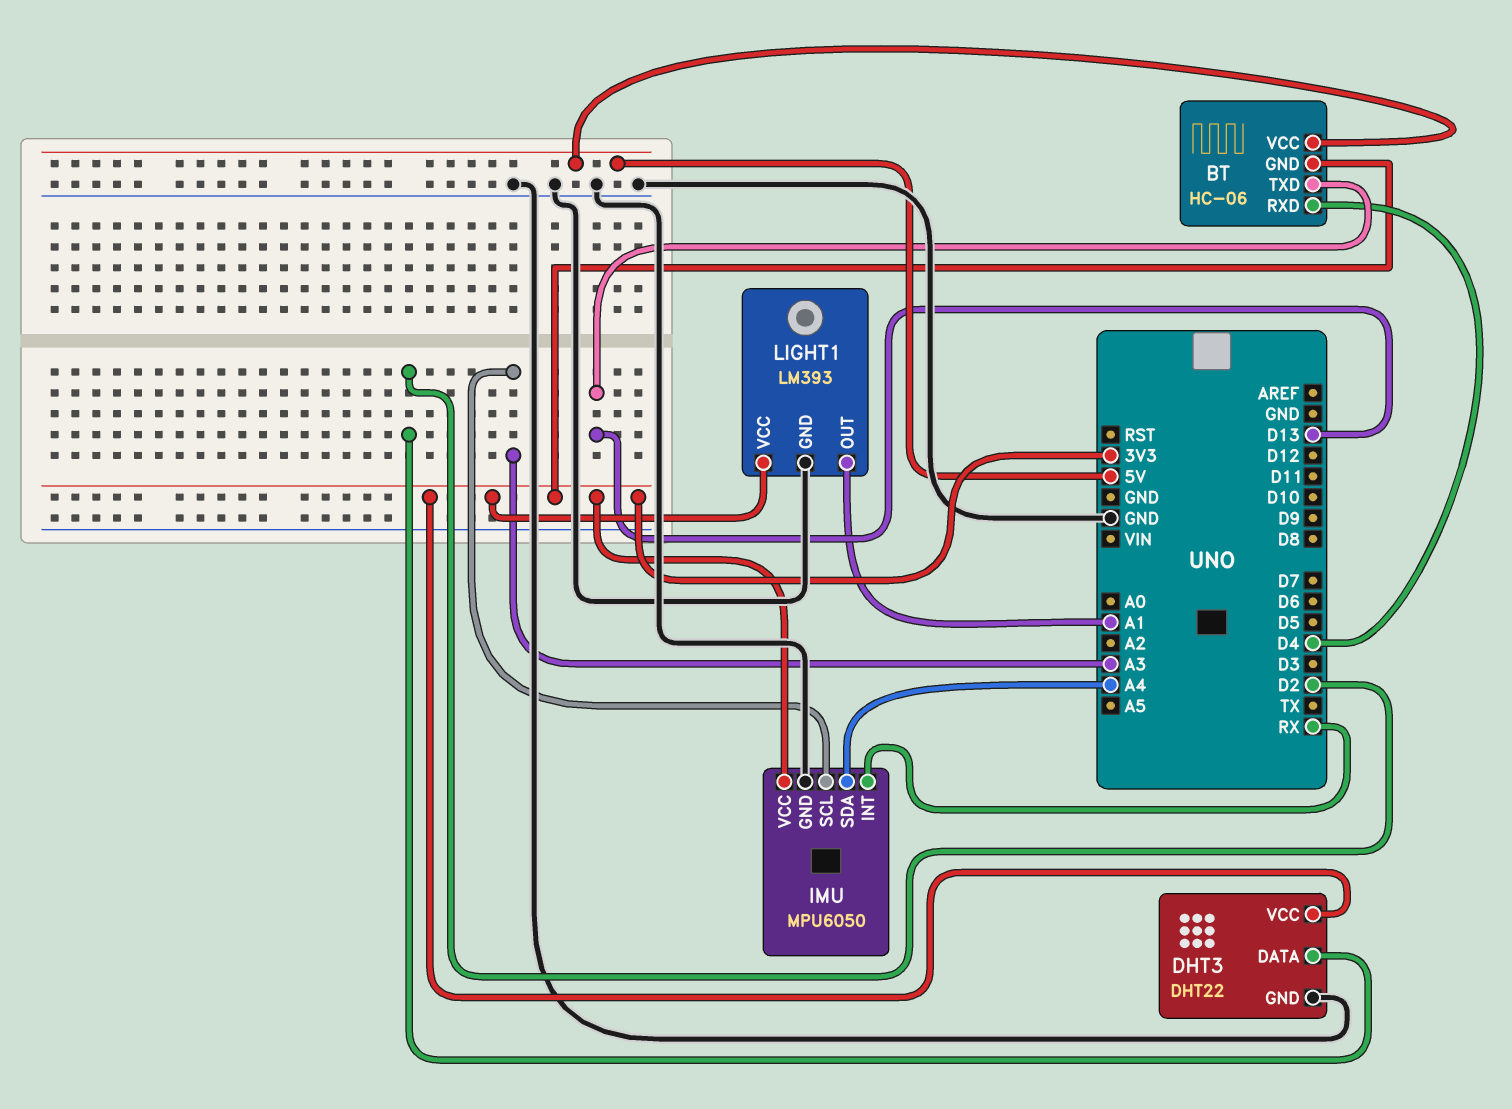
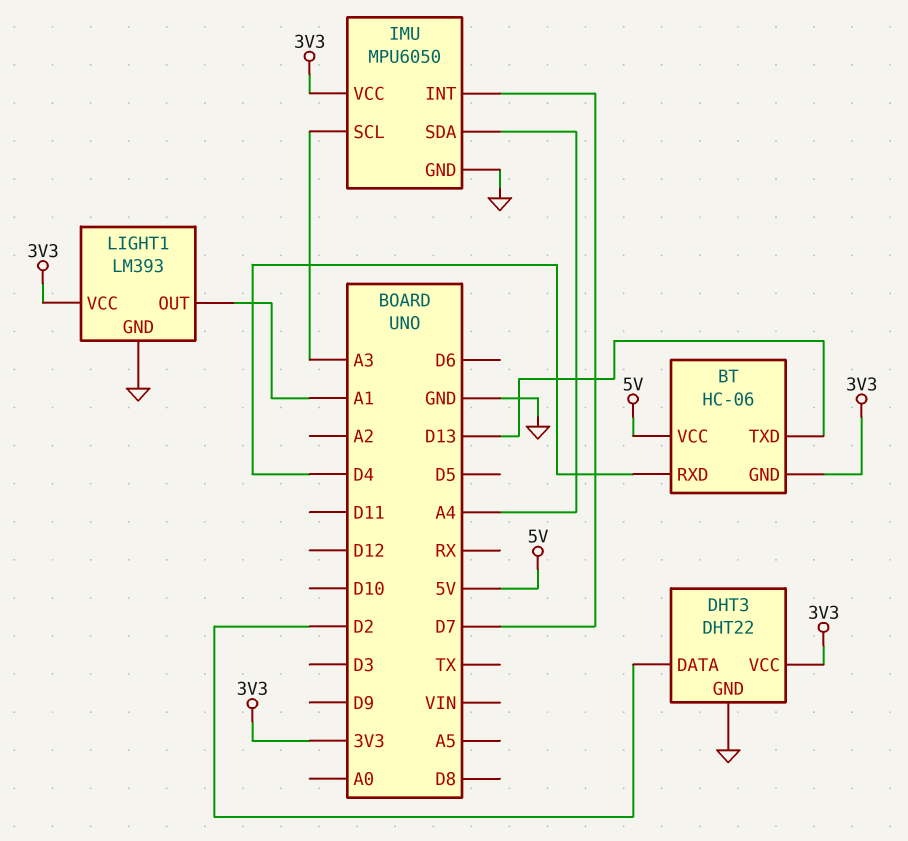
IMU pin INT: RX -> D7

